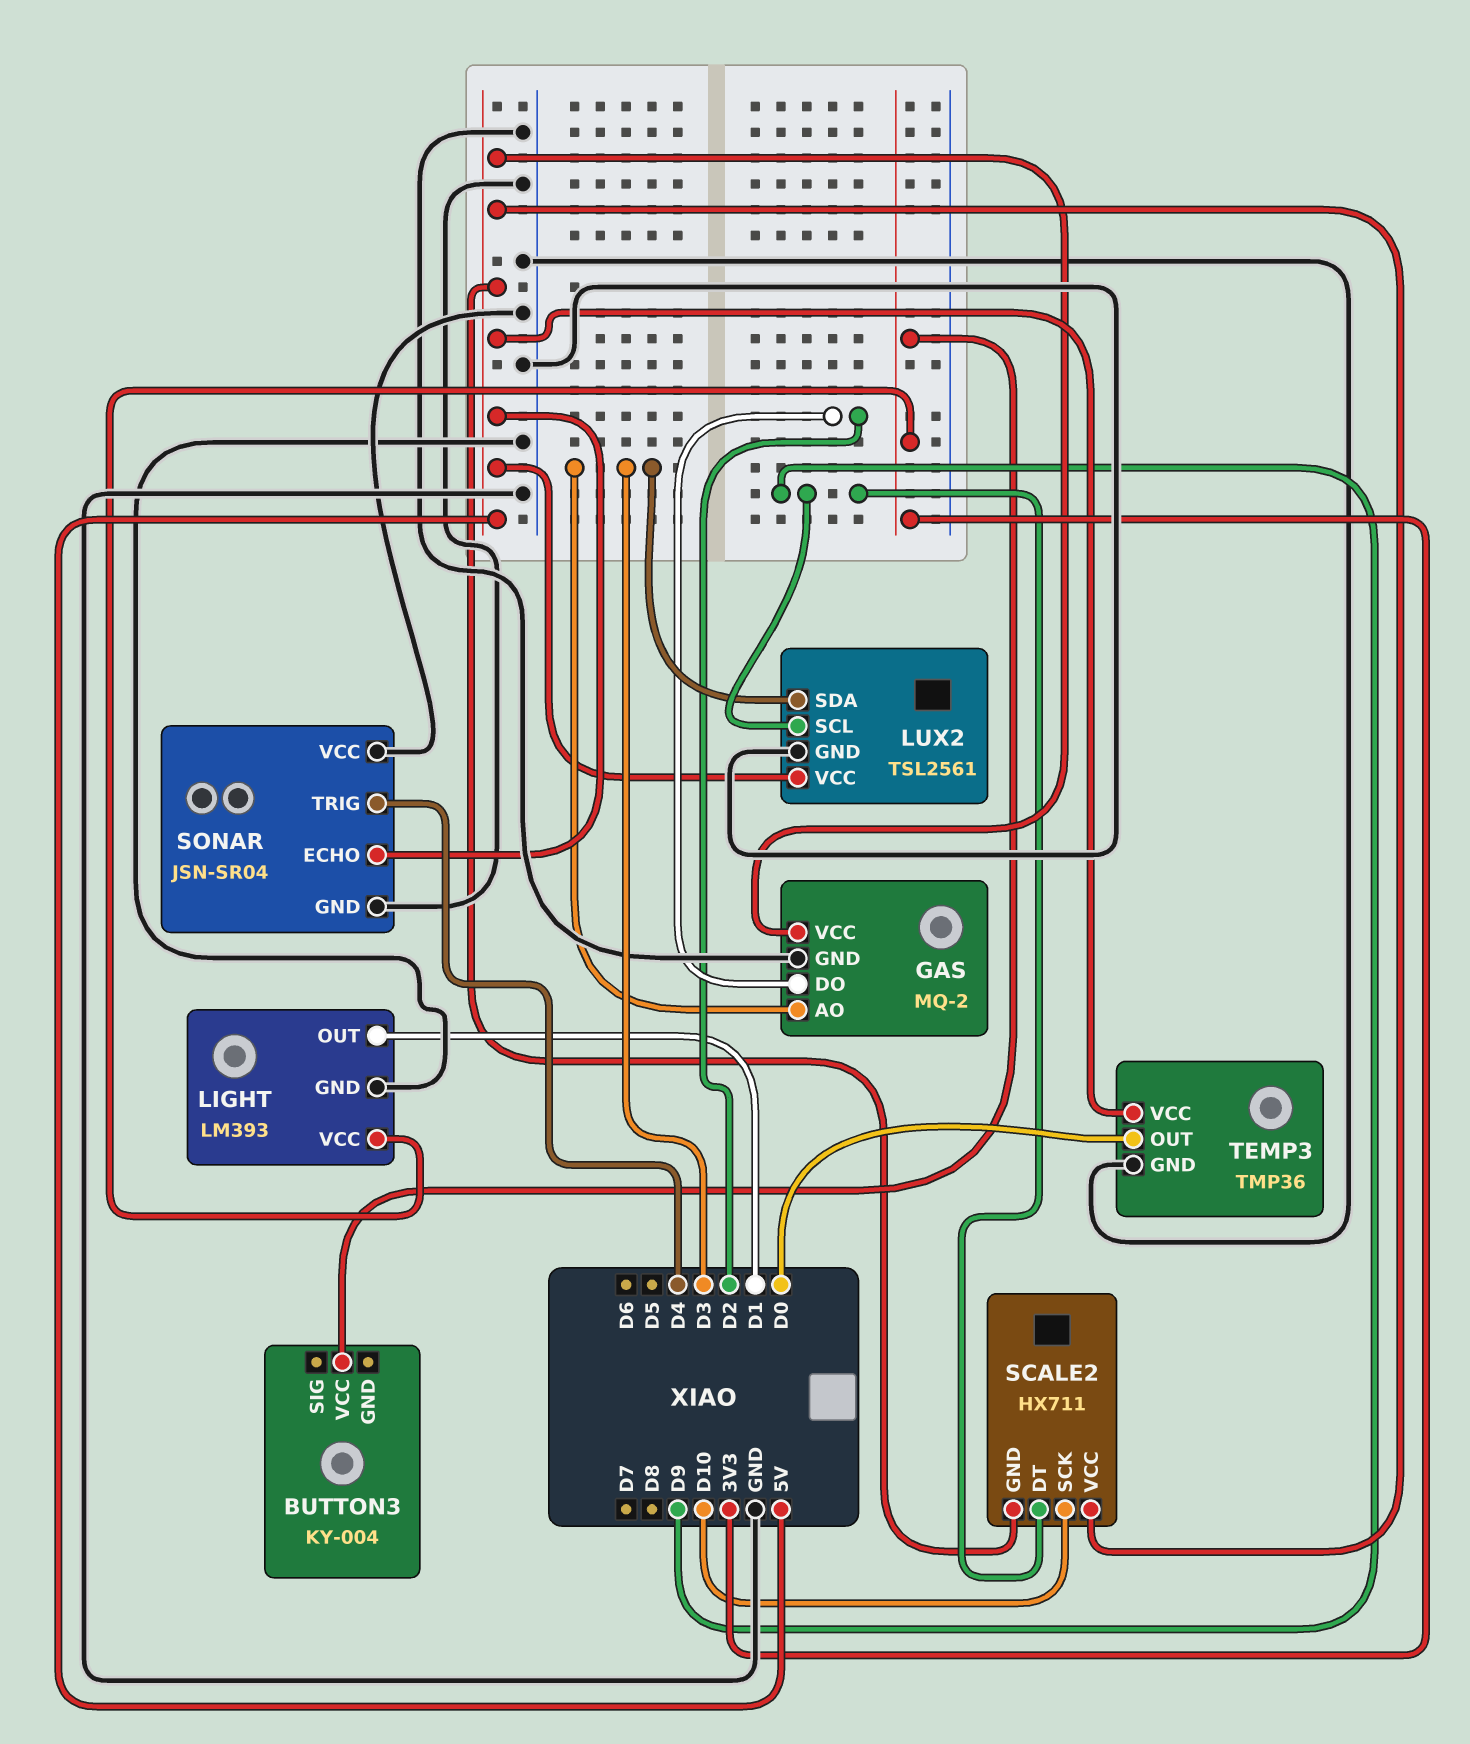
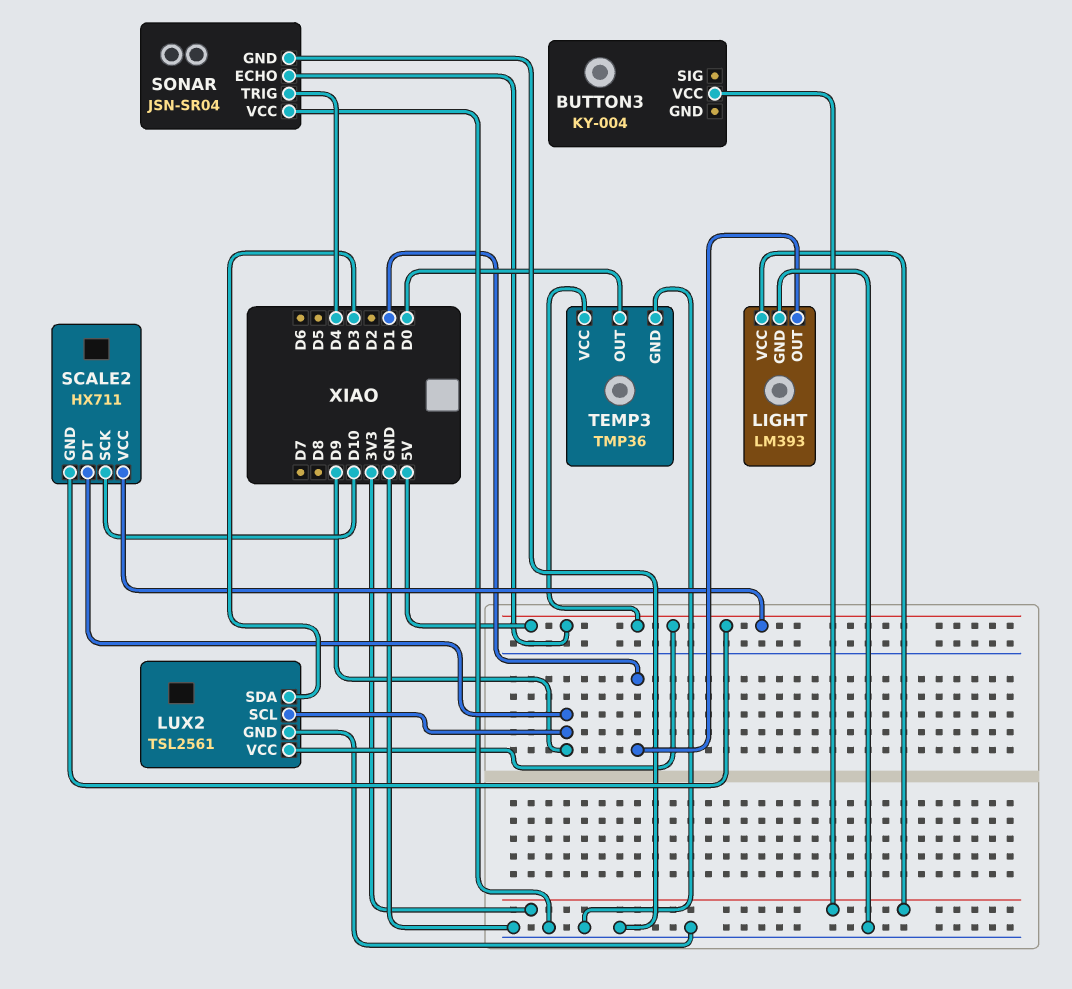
GAS: MQ-2 -> none
GAS pin AO: D3 -> none
GAS pin DO: D2 -> none
GAS pin GND: GND -> none
GAS pin VCC: 5V -> none

